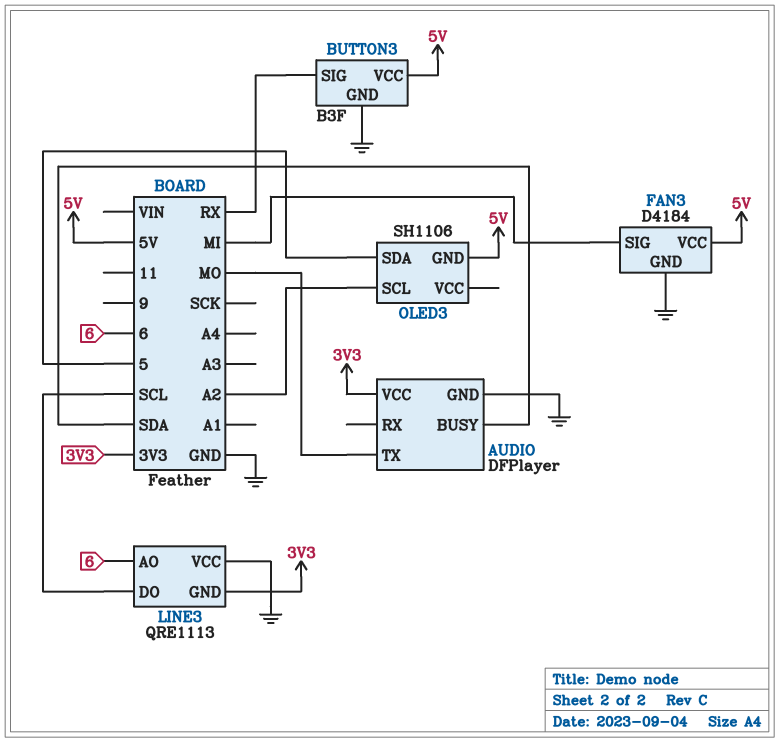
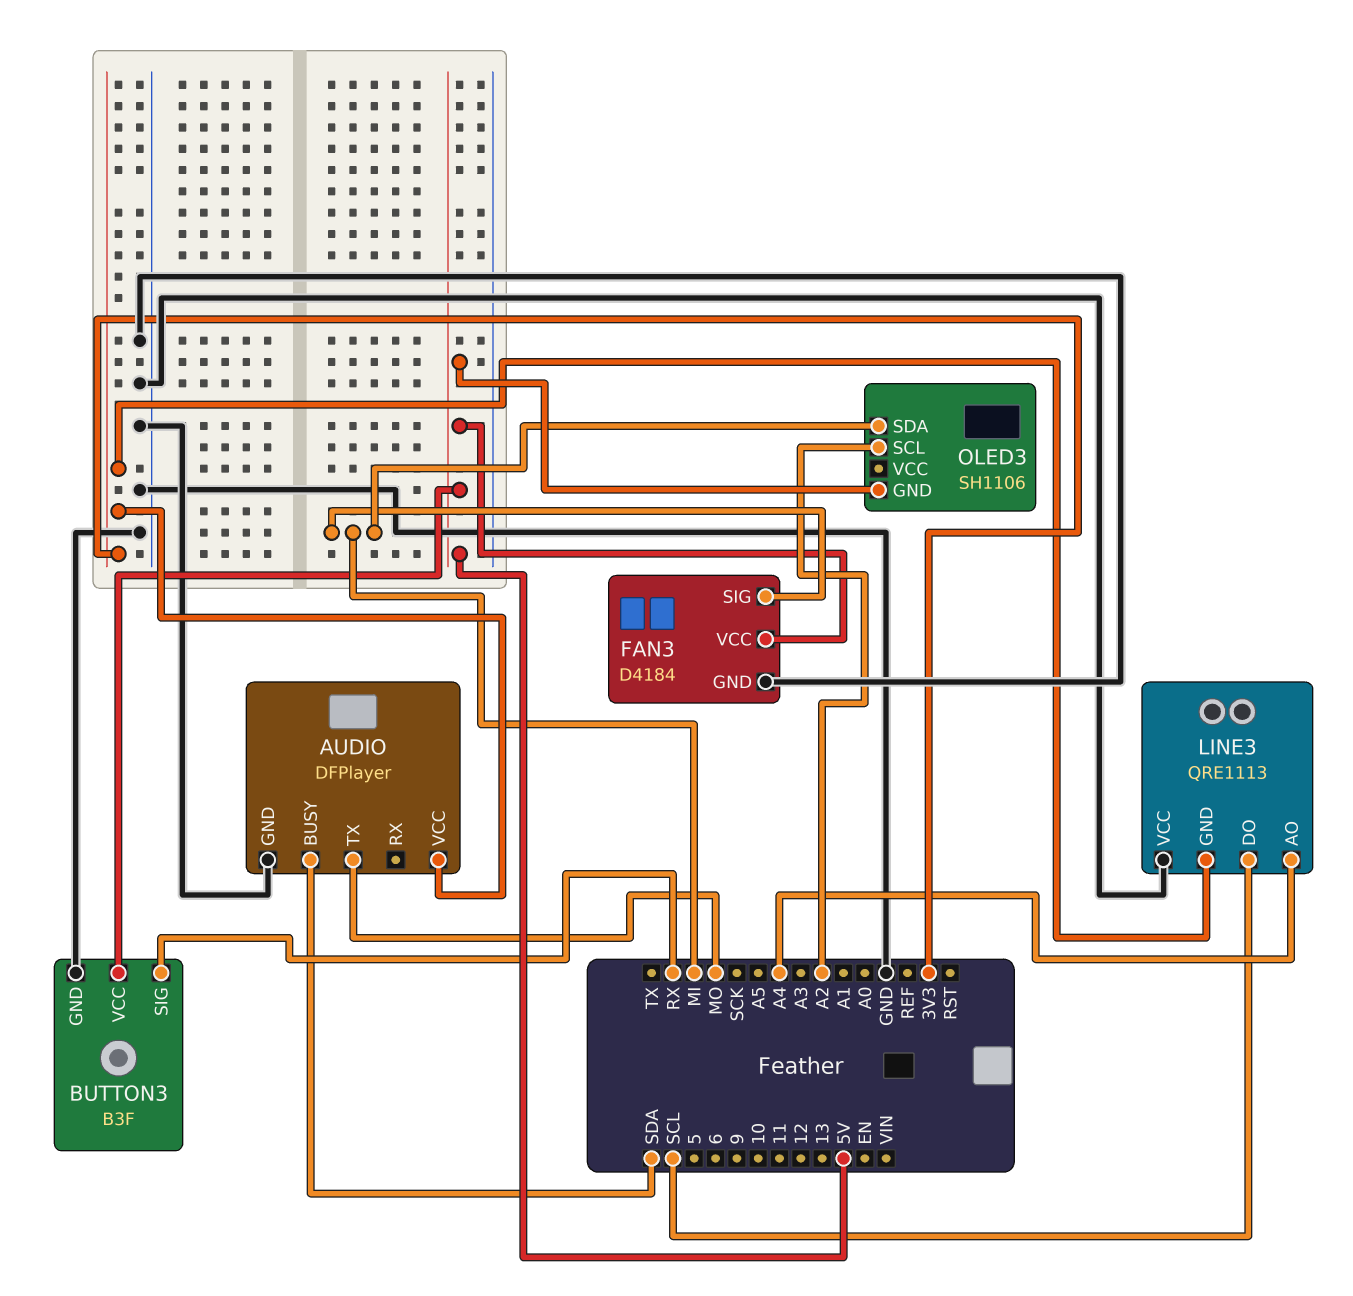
LINE3 pin AO: 6 -> A4
OLED3 pin SDA: 5 -> MI

